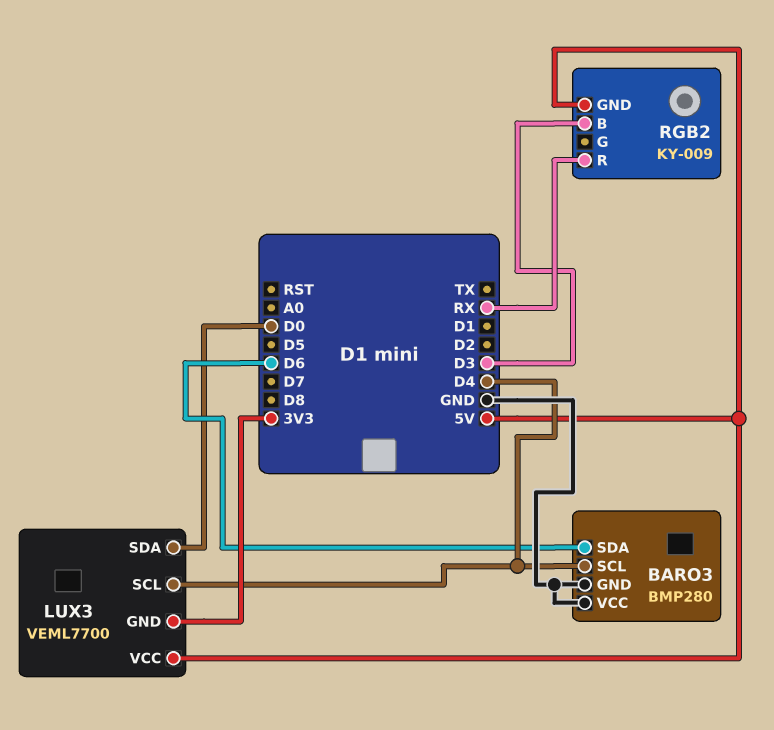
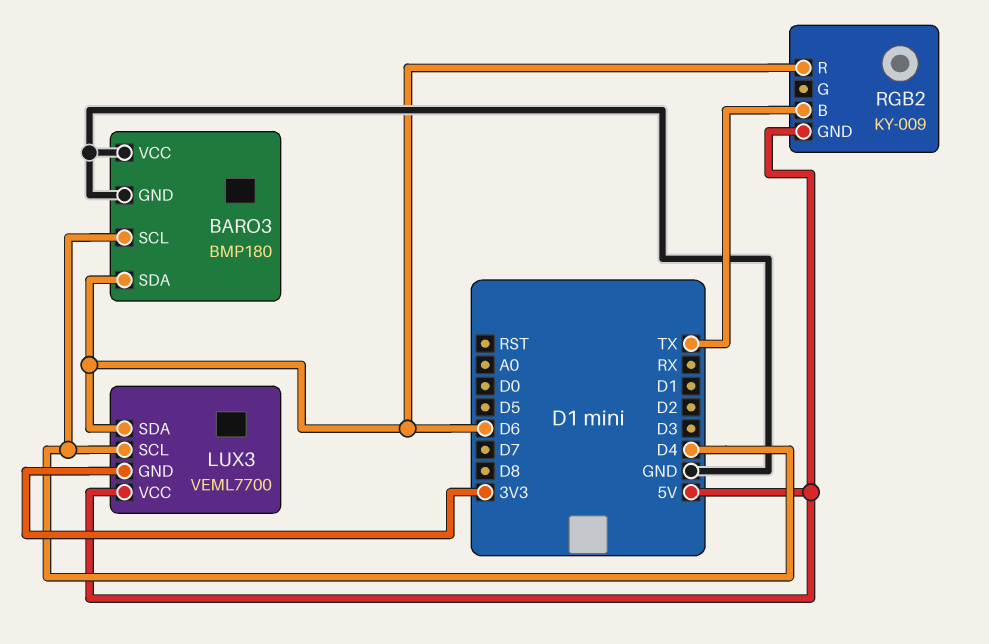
BARO3: BMP280 -> BMP180
LUX3 pin SDA: D0 -> D6
RGB2 pin B: D3 -> TX
RGB2 pin R: RX -> D6

